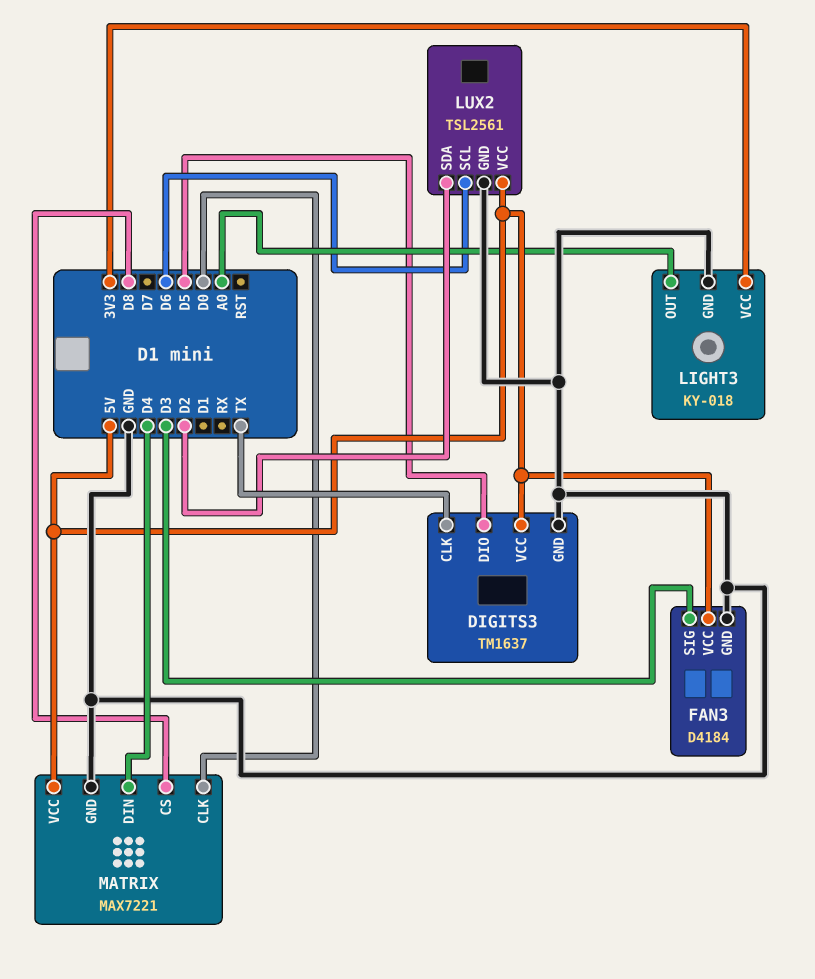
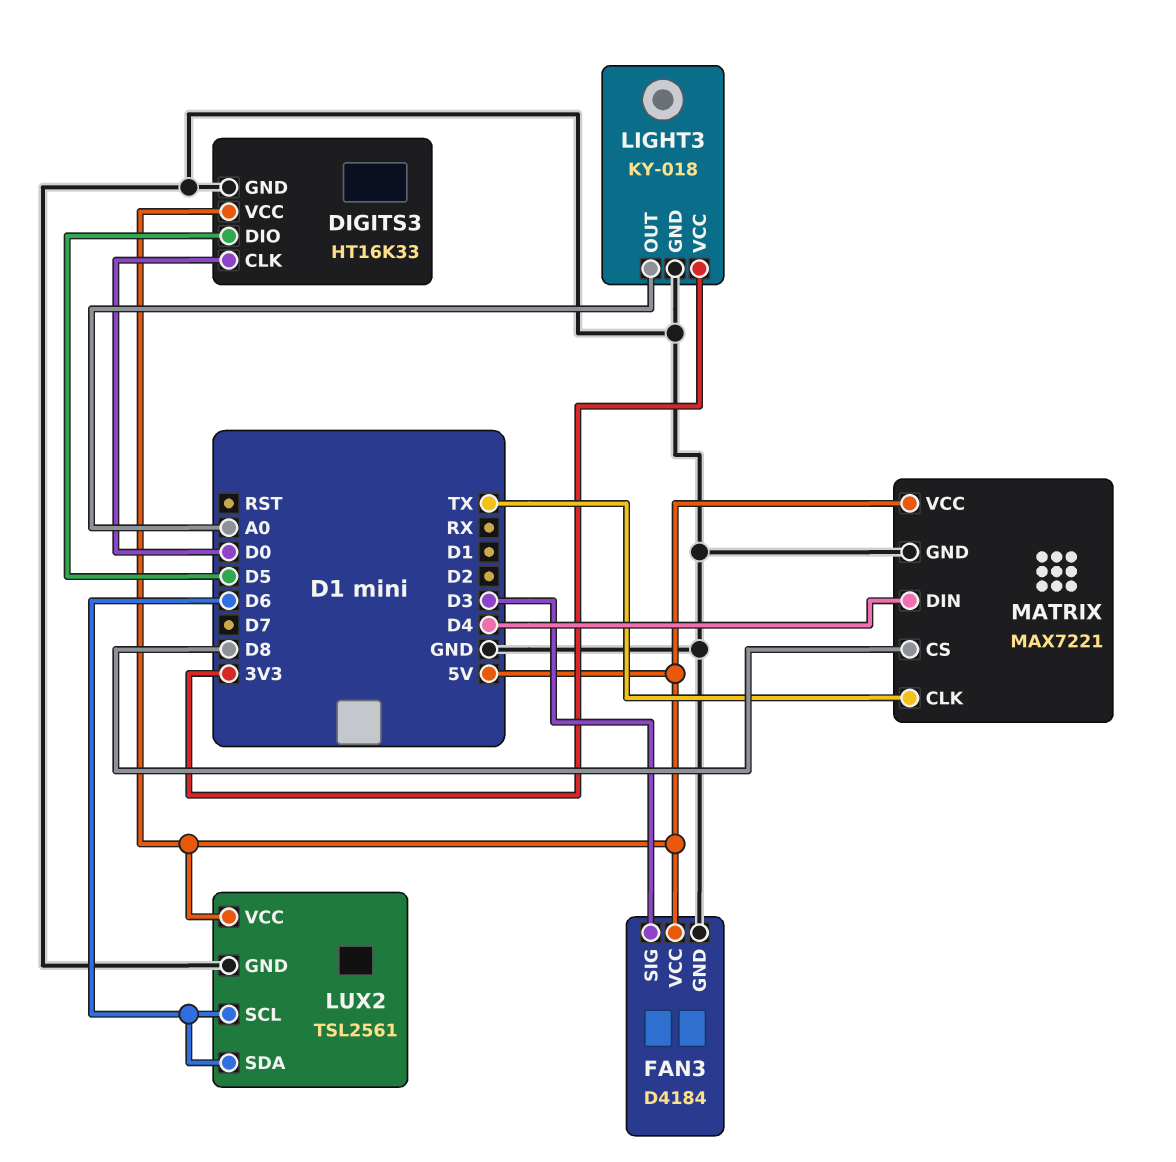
DIGITS3: TM1637 -> HT16K33
DIGITS3 pin CLK: TX -> D0
LUX2 pin SDA: D2 -> D6
MATRIX pin CLK: D0 -> TX

